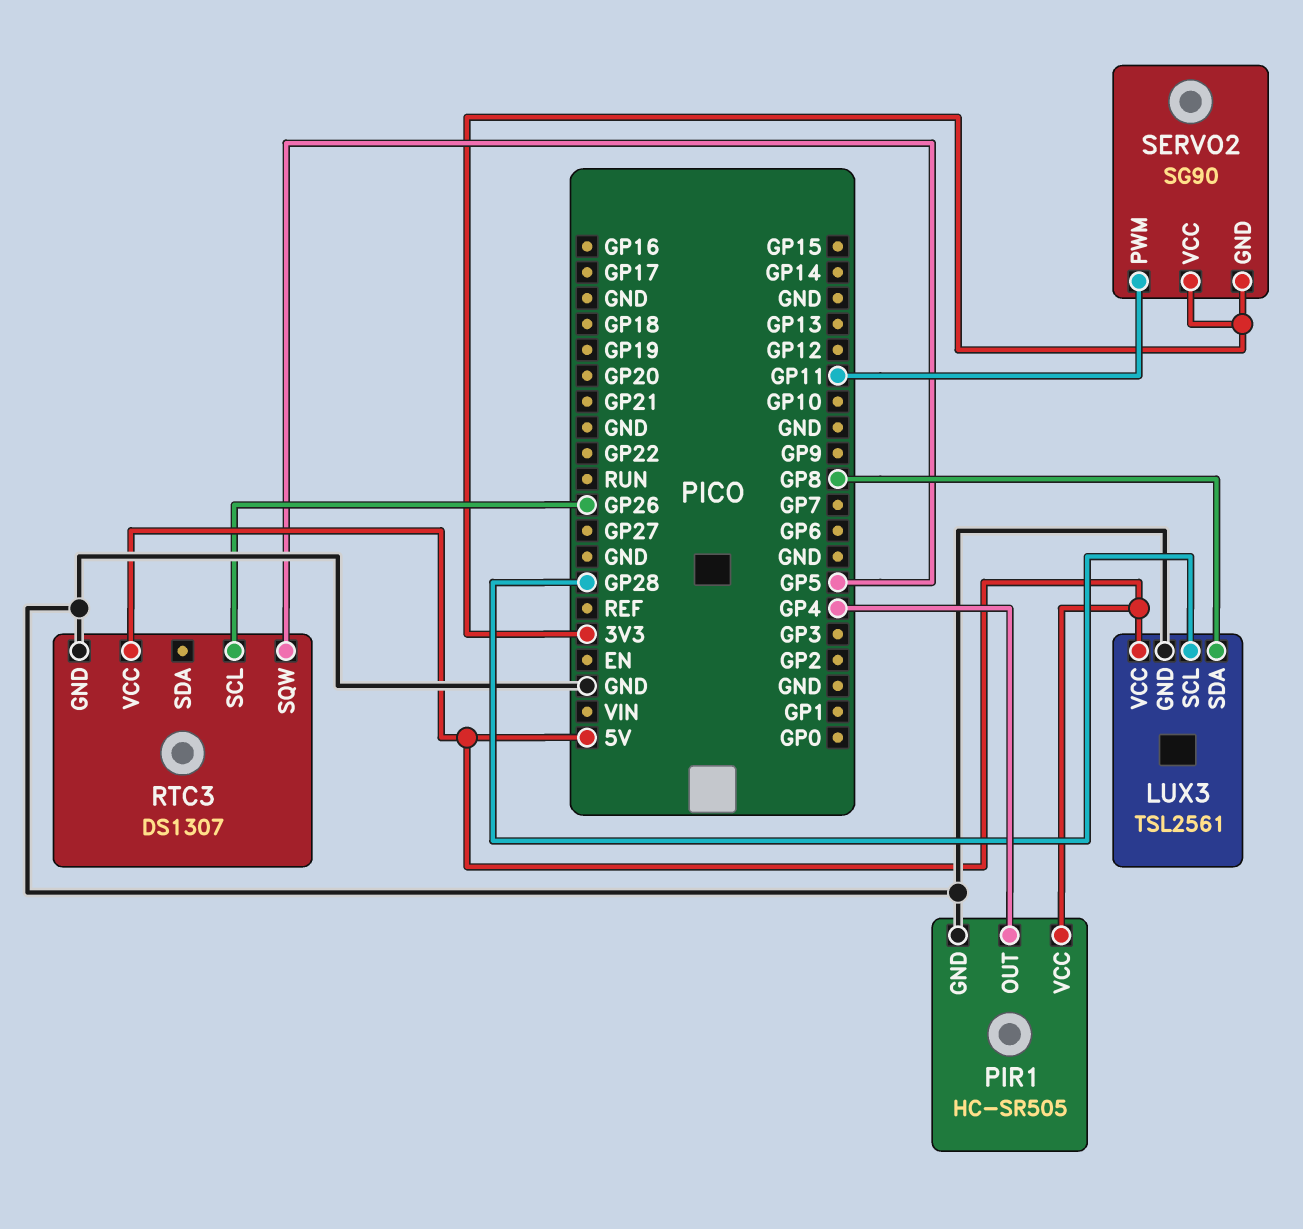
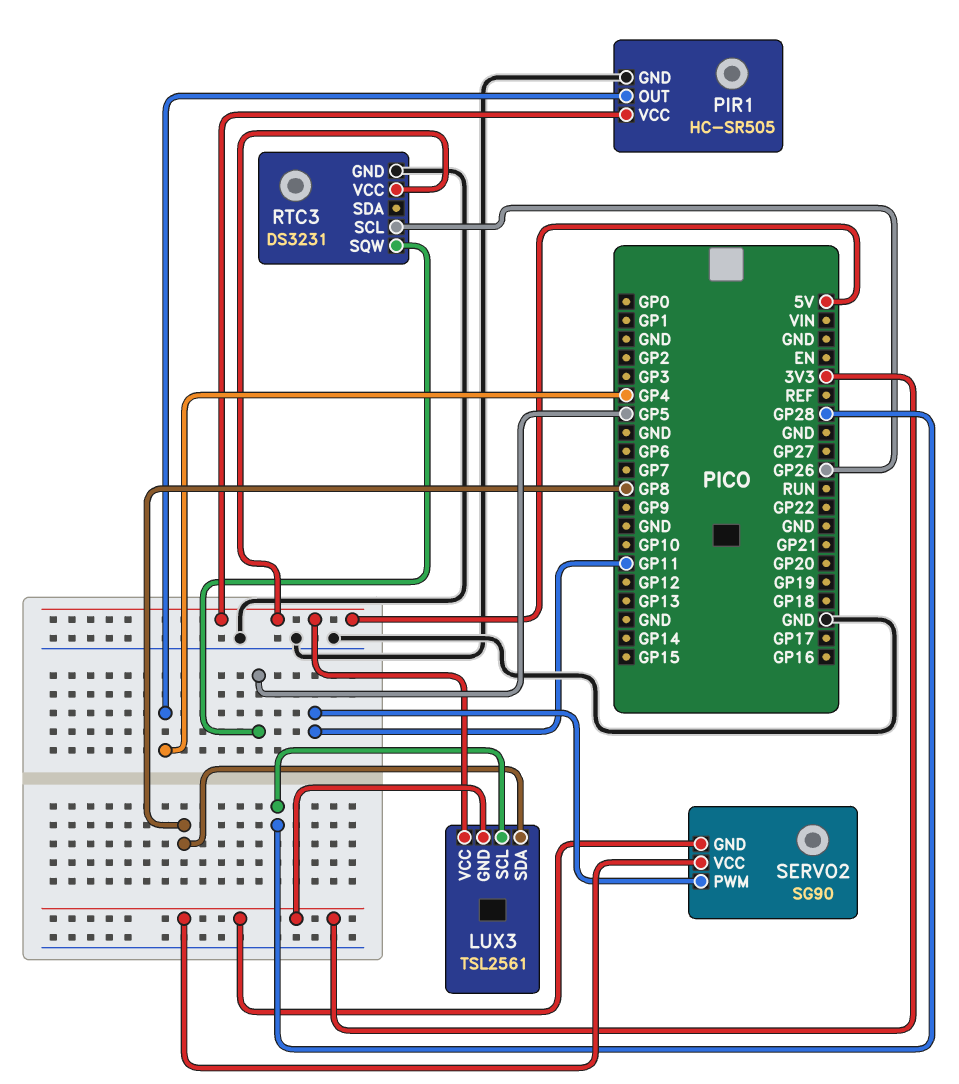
LUX3 pin GND: GND -> 3V3
RTC3: DS1307 -> DS3231

